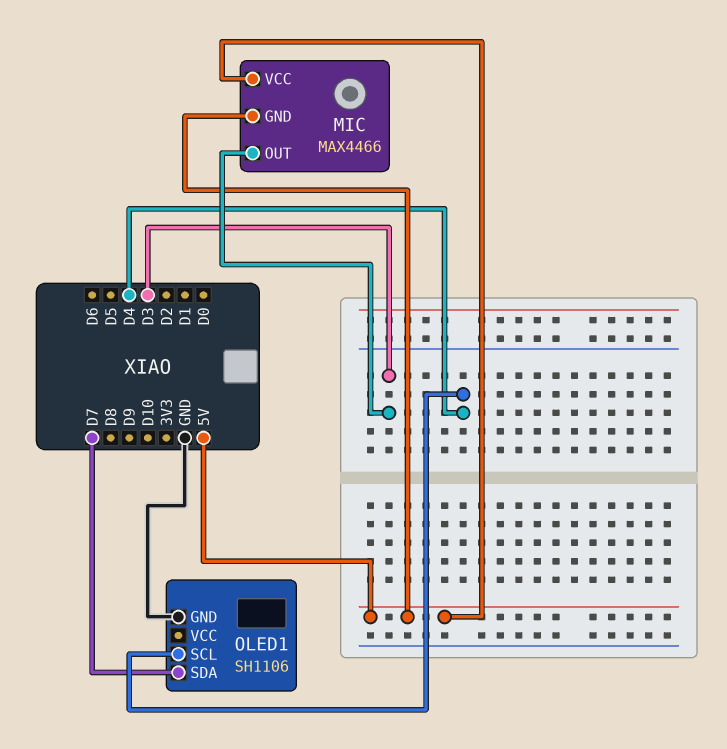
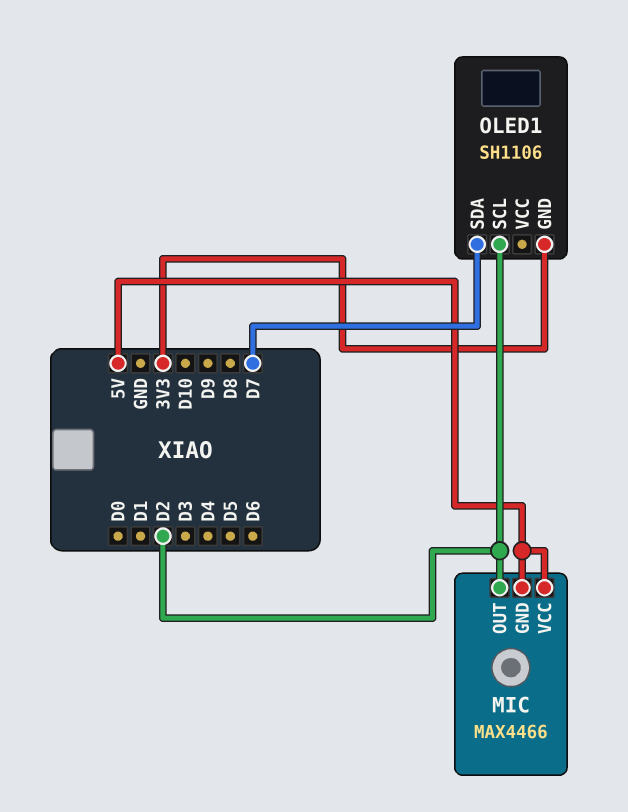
MIC pin OUT: D3 -> D2
OLED1 pin GND: GND -> 3V3
OLED1 pin SCL: D4 -> D2

